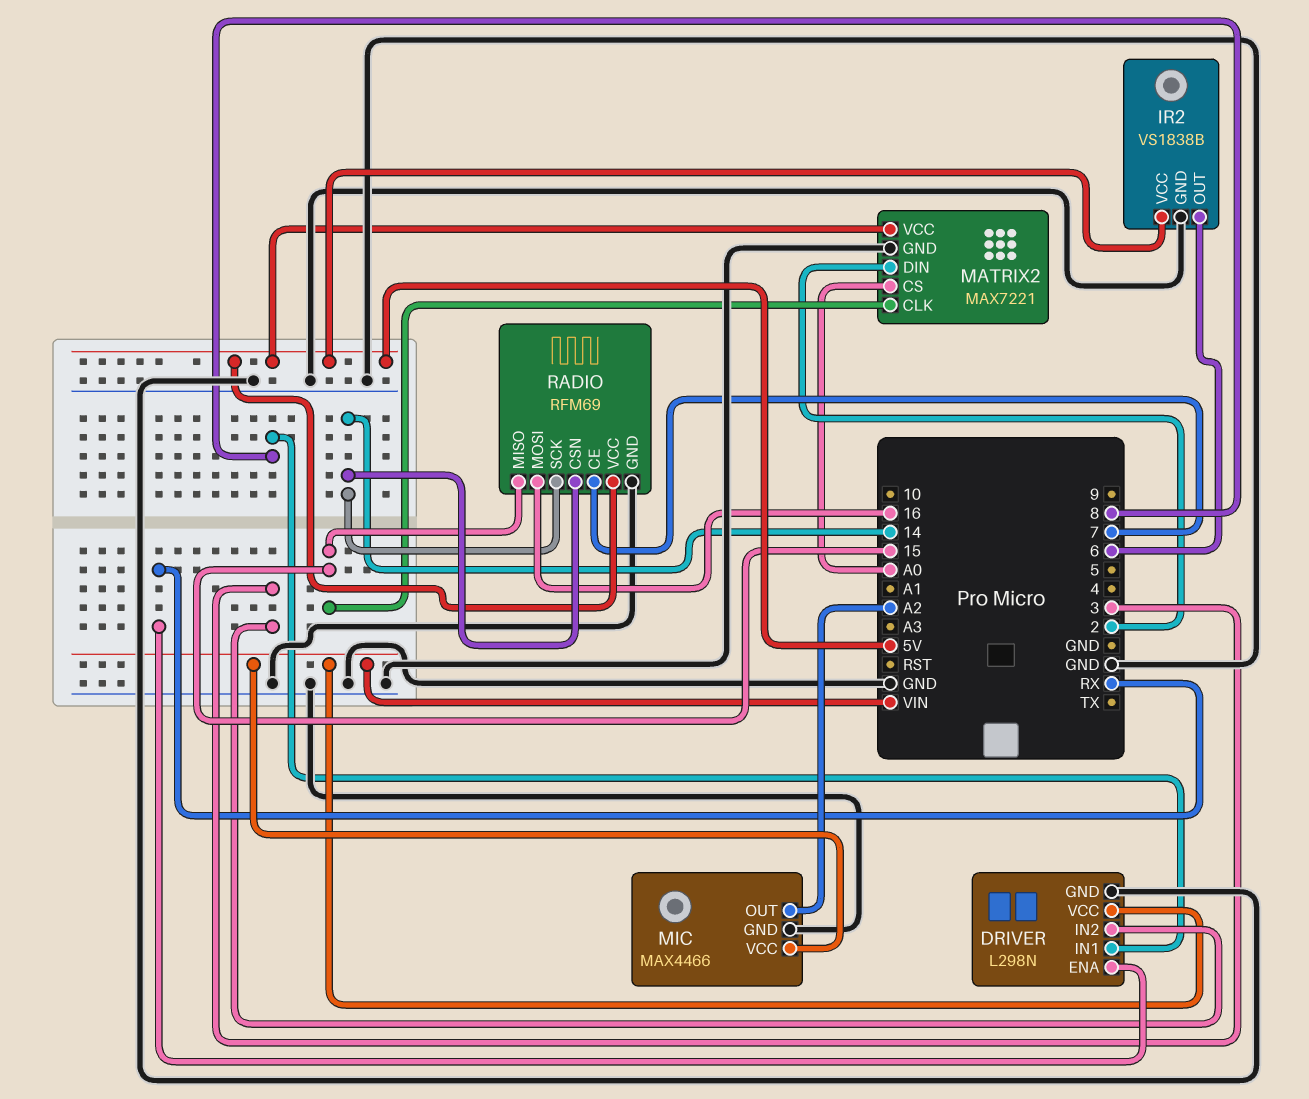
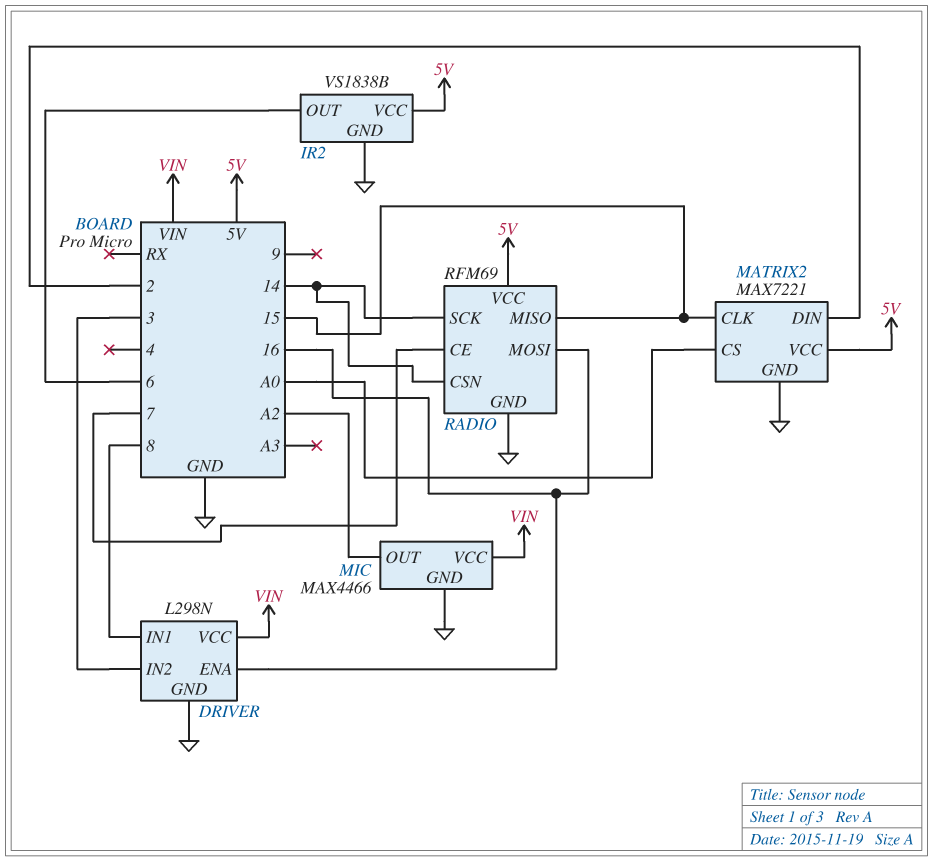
DRIVER pin ENA: RX -> 16

